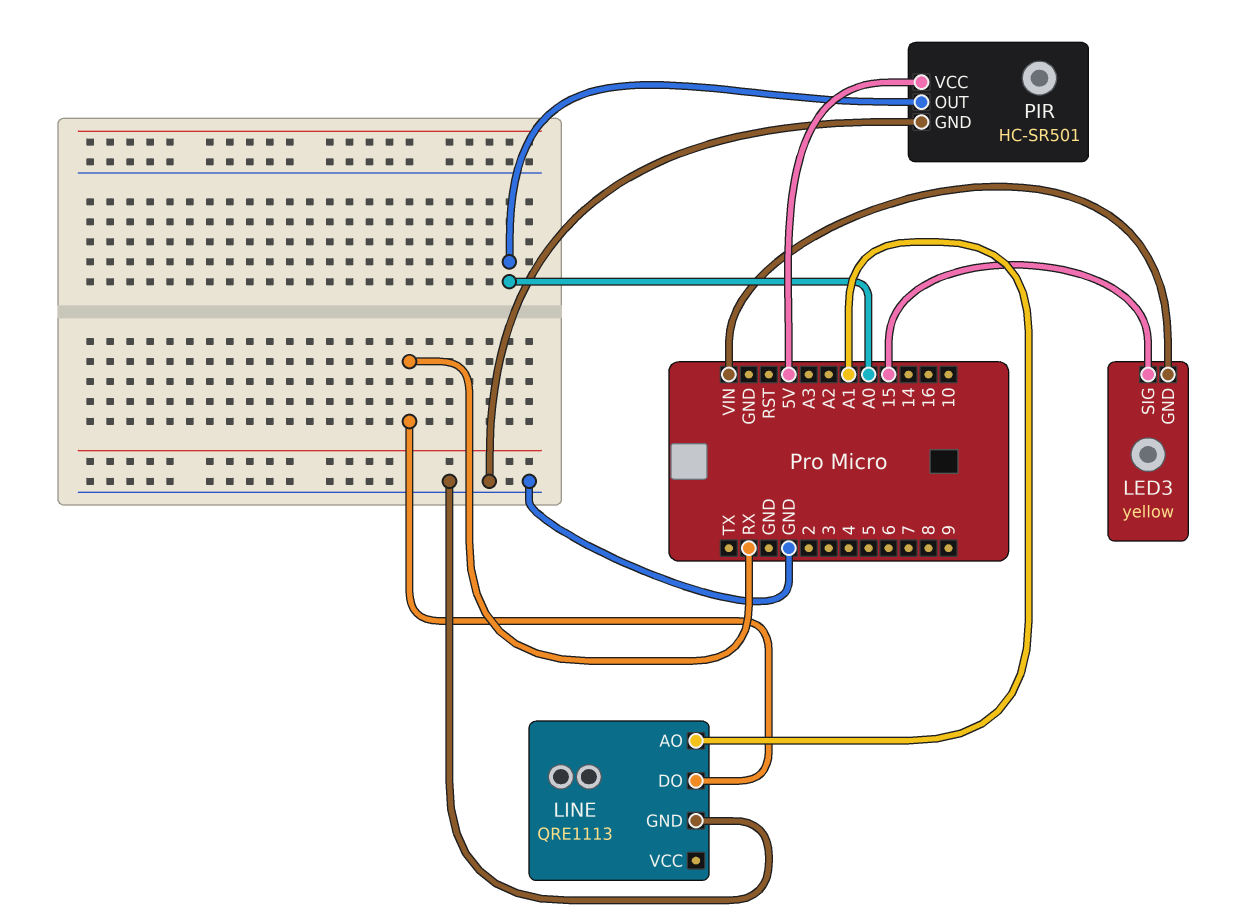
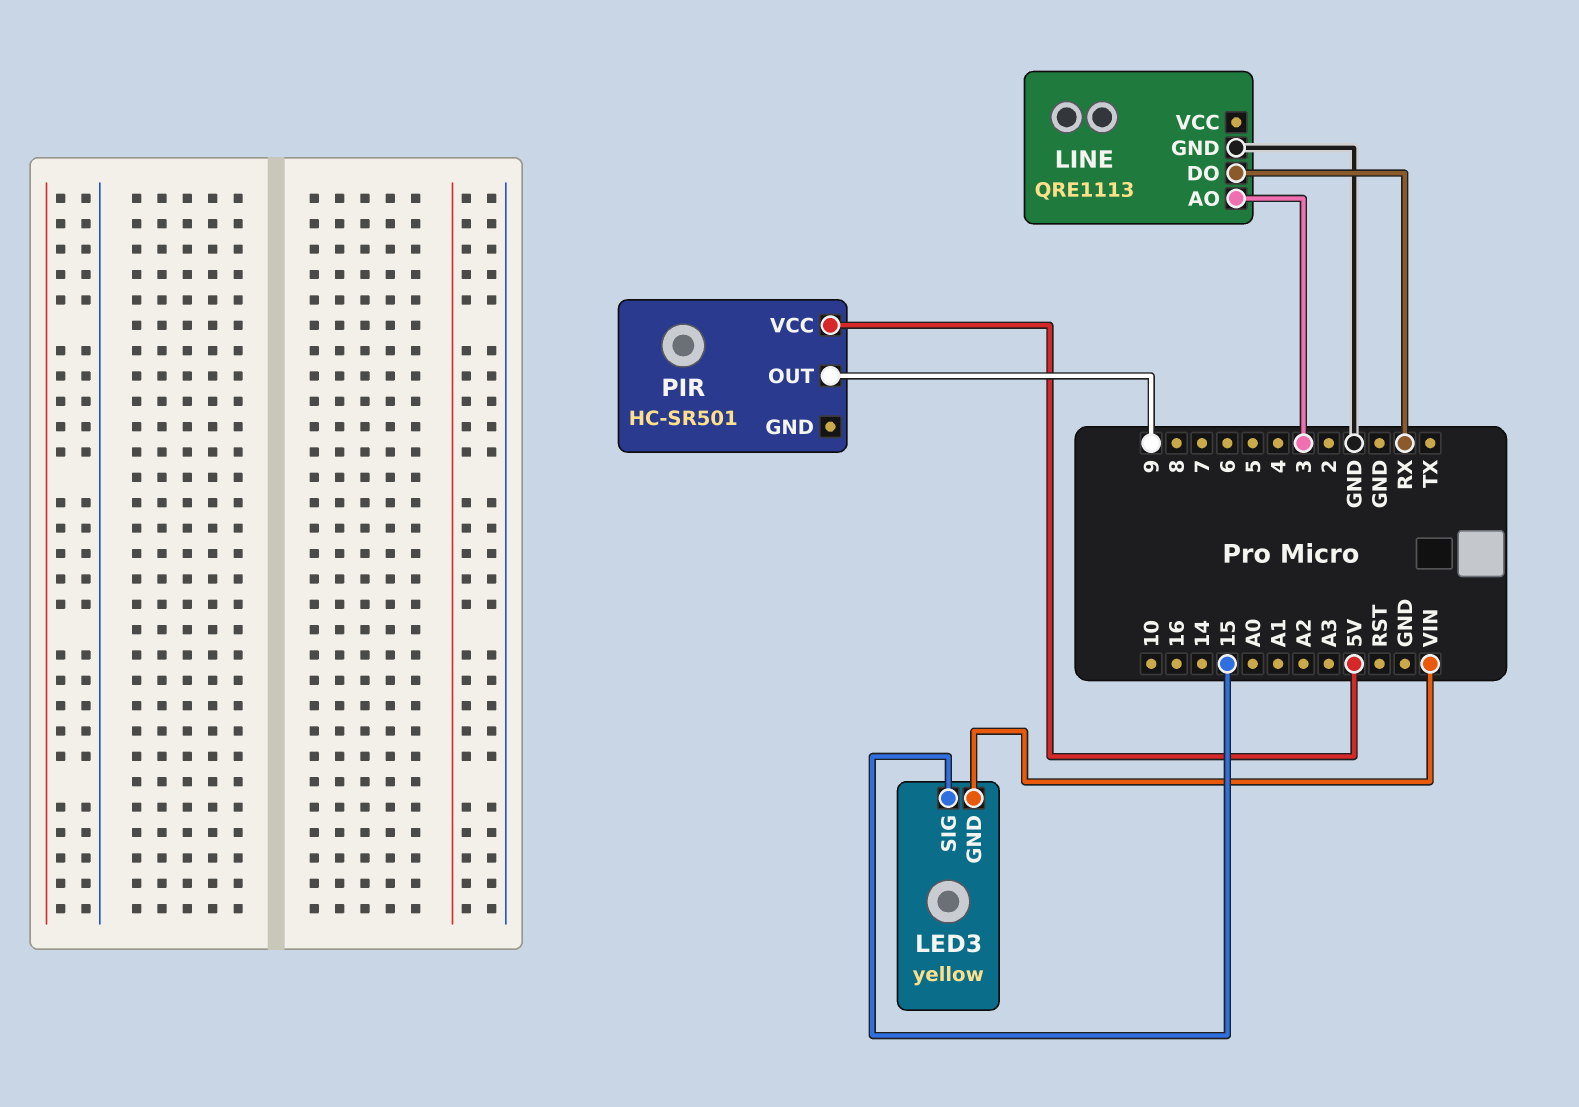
LINE pin AO: A1 -> 3
PIR pin GND: GND -> none
PIR pin OUT: A0 -> 9

